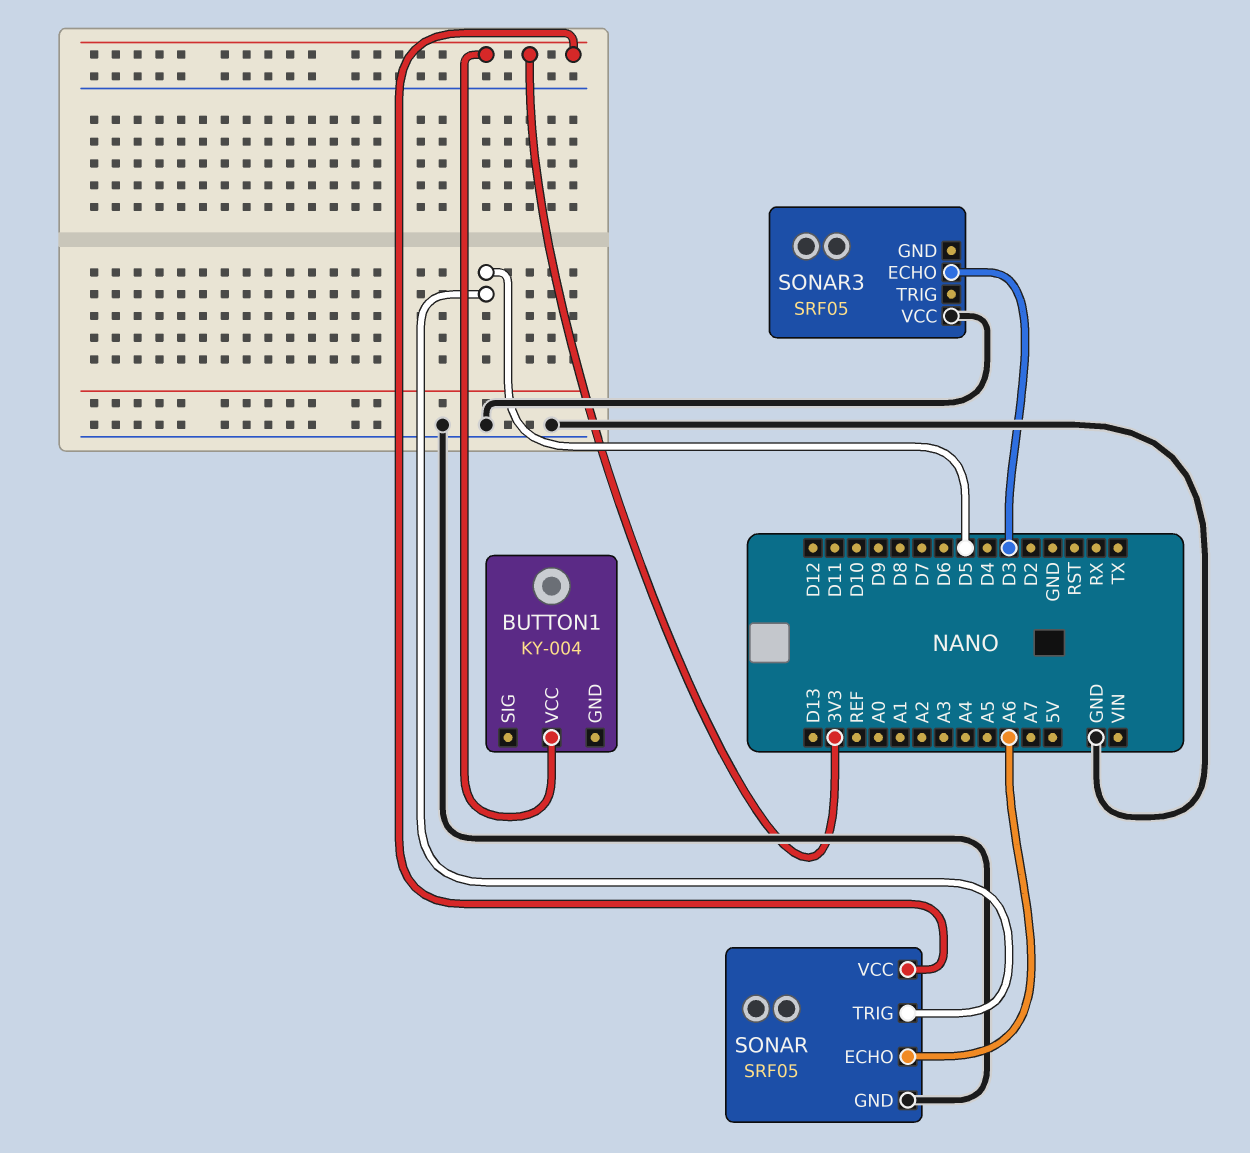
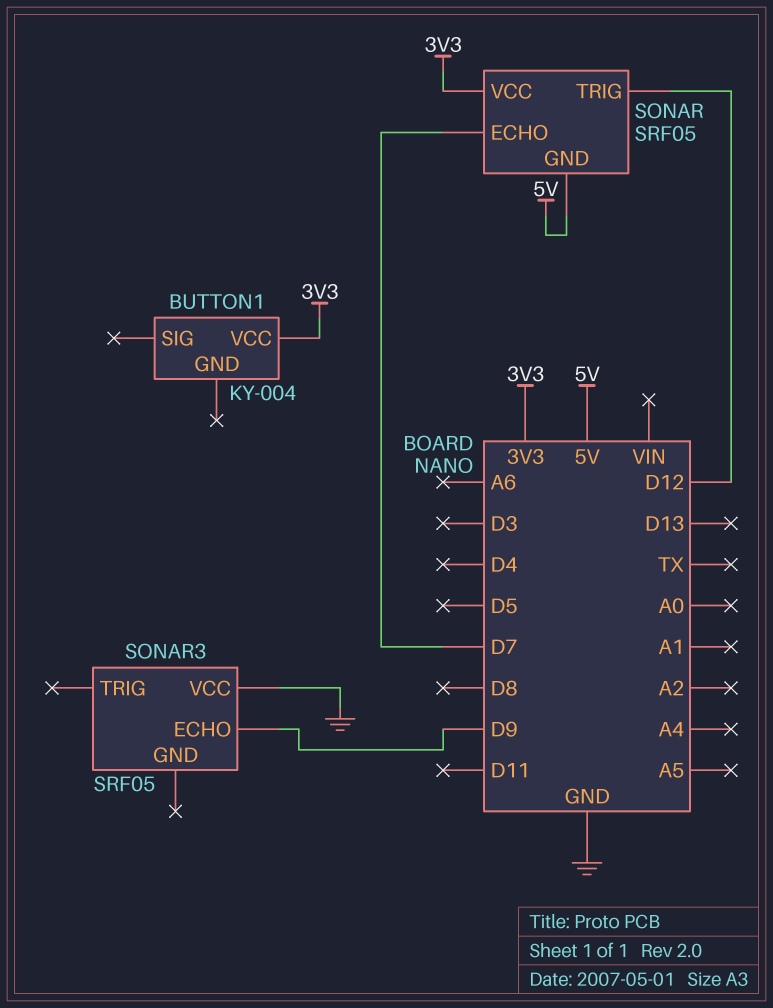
SONAR pin ECHO: A6 -> D7
SONAR pin GND: GND -> 5V
SONAR pin TRIG: D5 -> D12
SONAR3 pin ECHO: D3 -> D9

